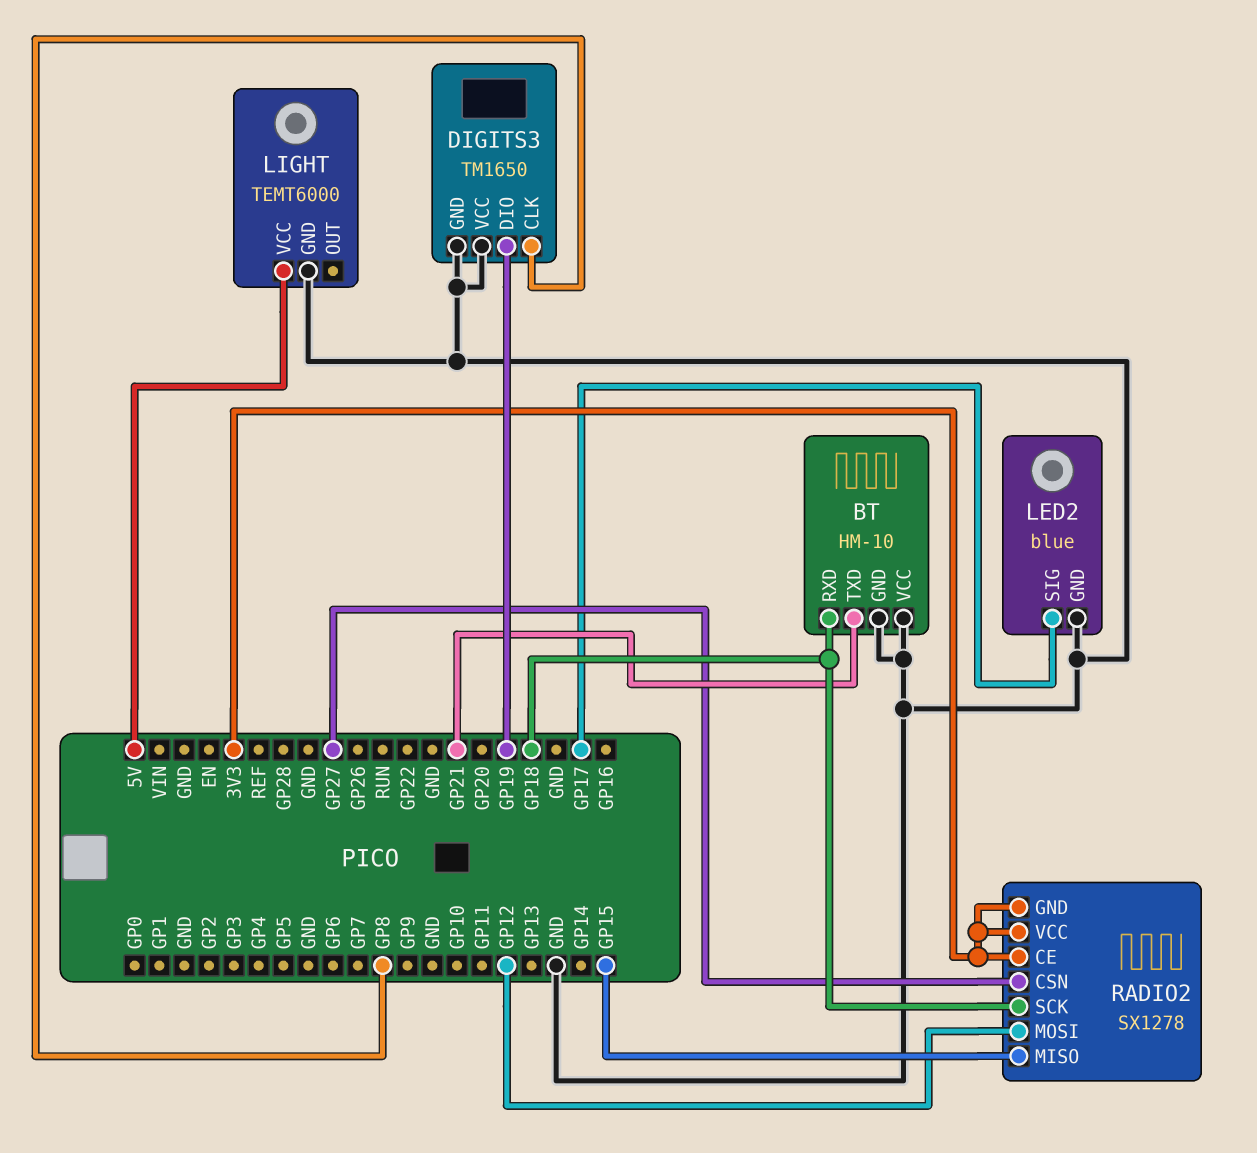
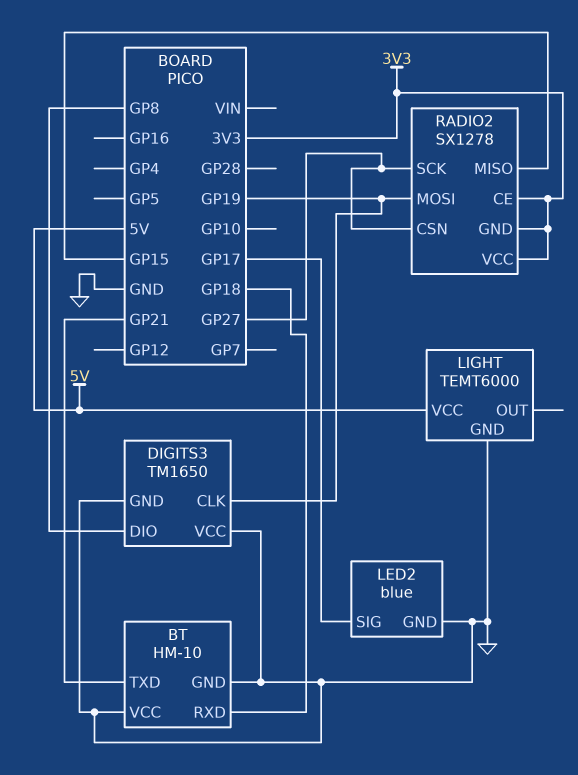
DIGITS3 pin CLK: GP8 -> GP19
DIGITS3 pin DIO: GP19 -> GP8
RADIO2 pin MOSI: GP12 -> GP19
RADIO2 pin SCK: GP18 -> GP27

